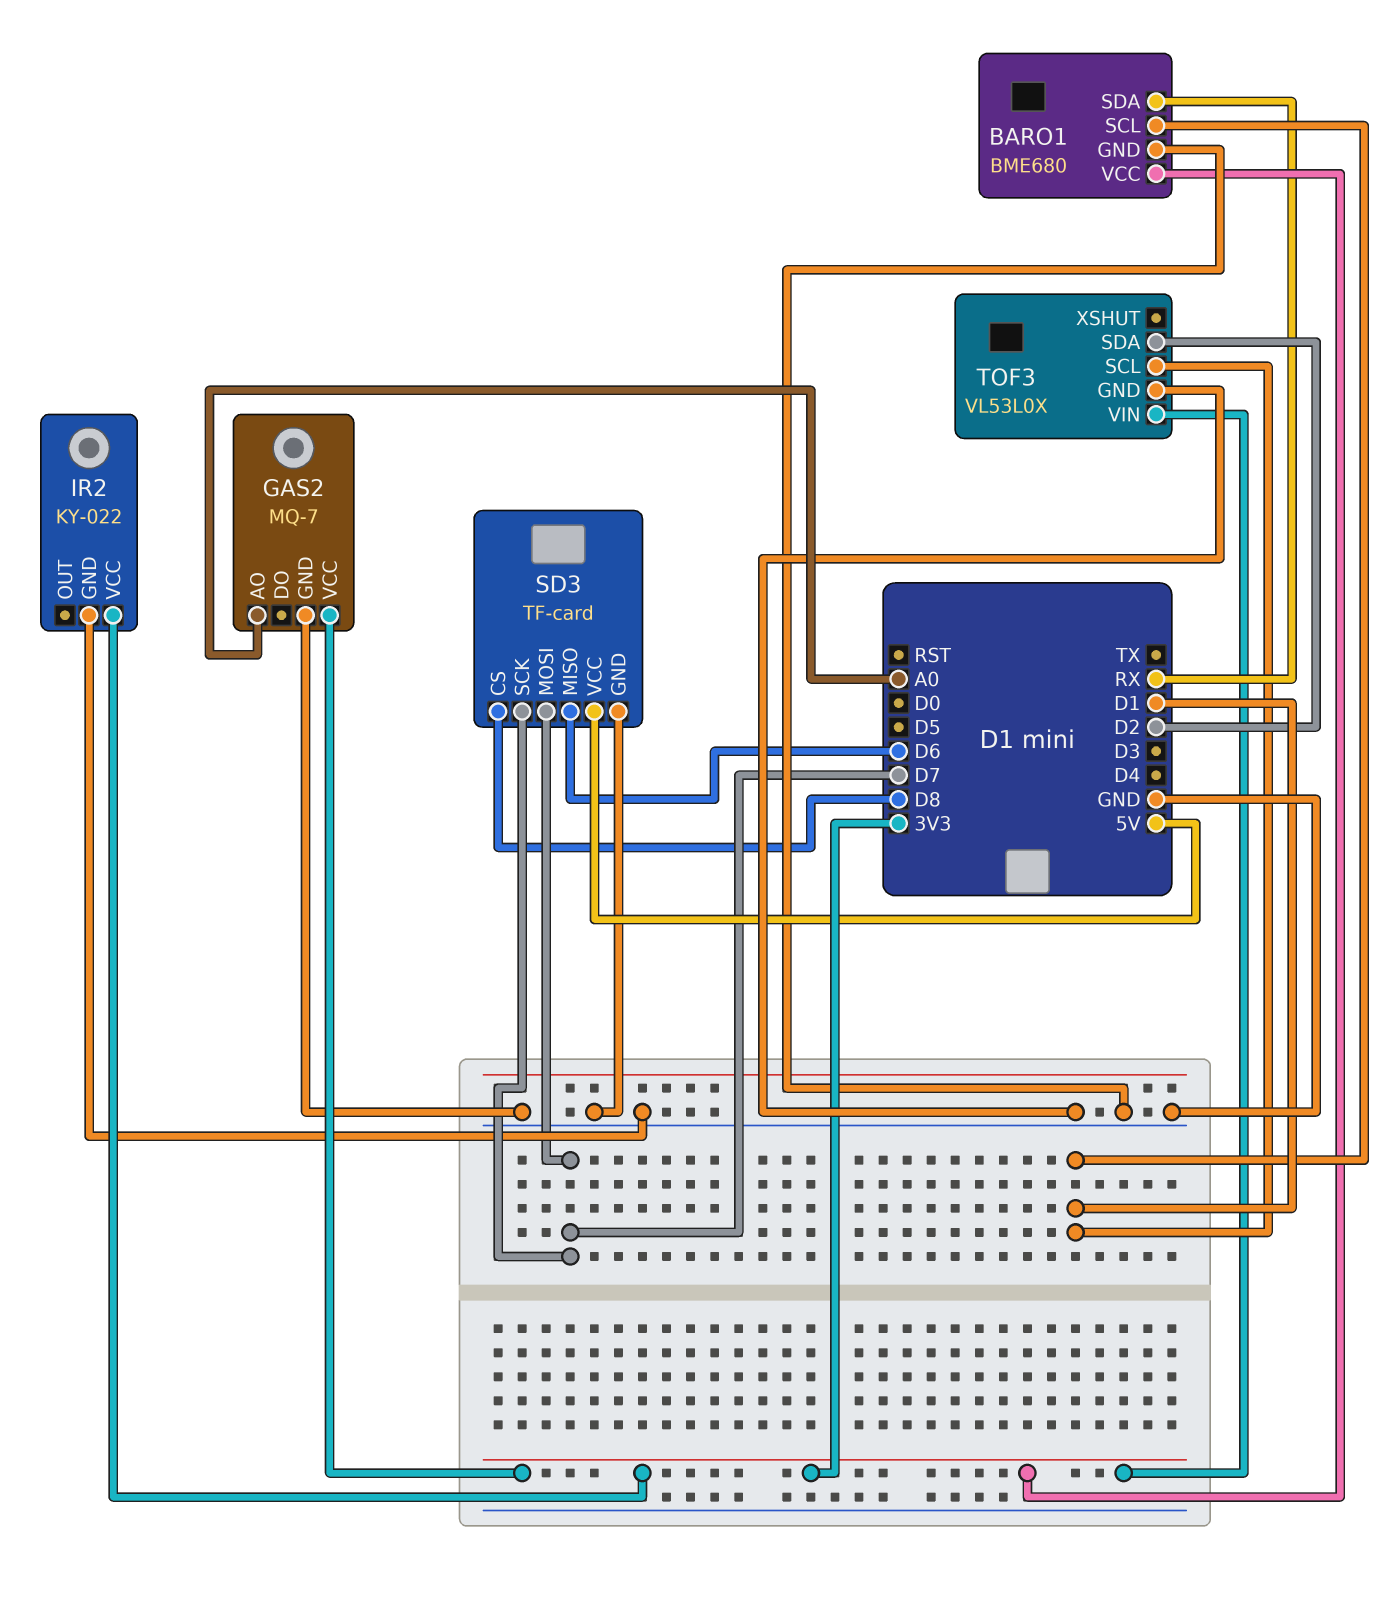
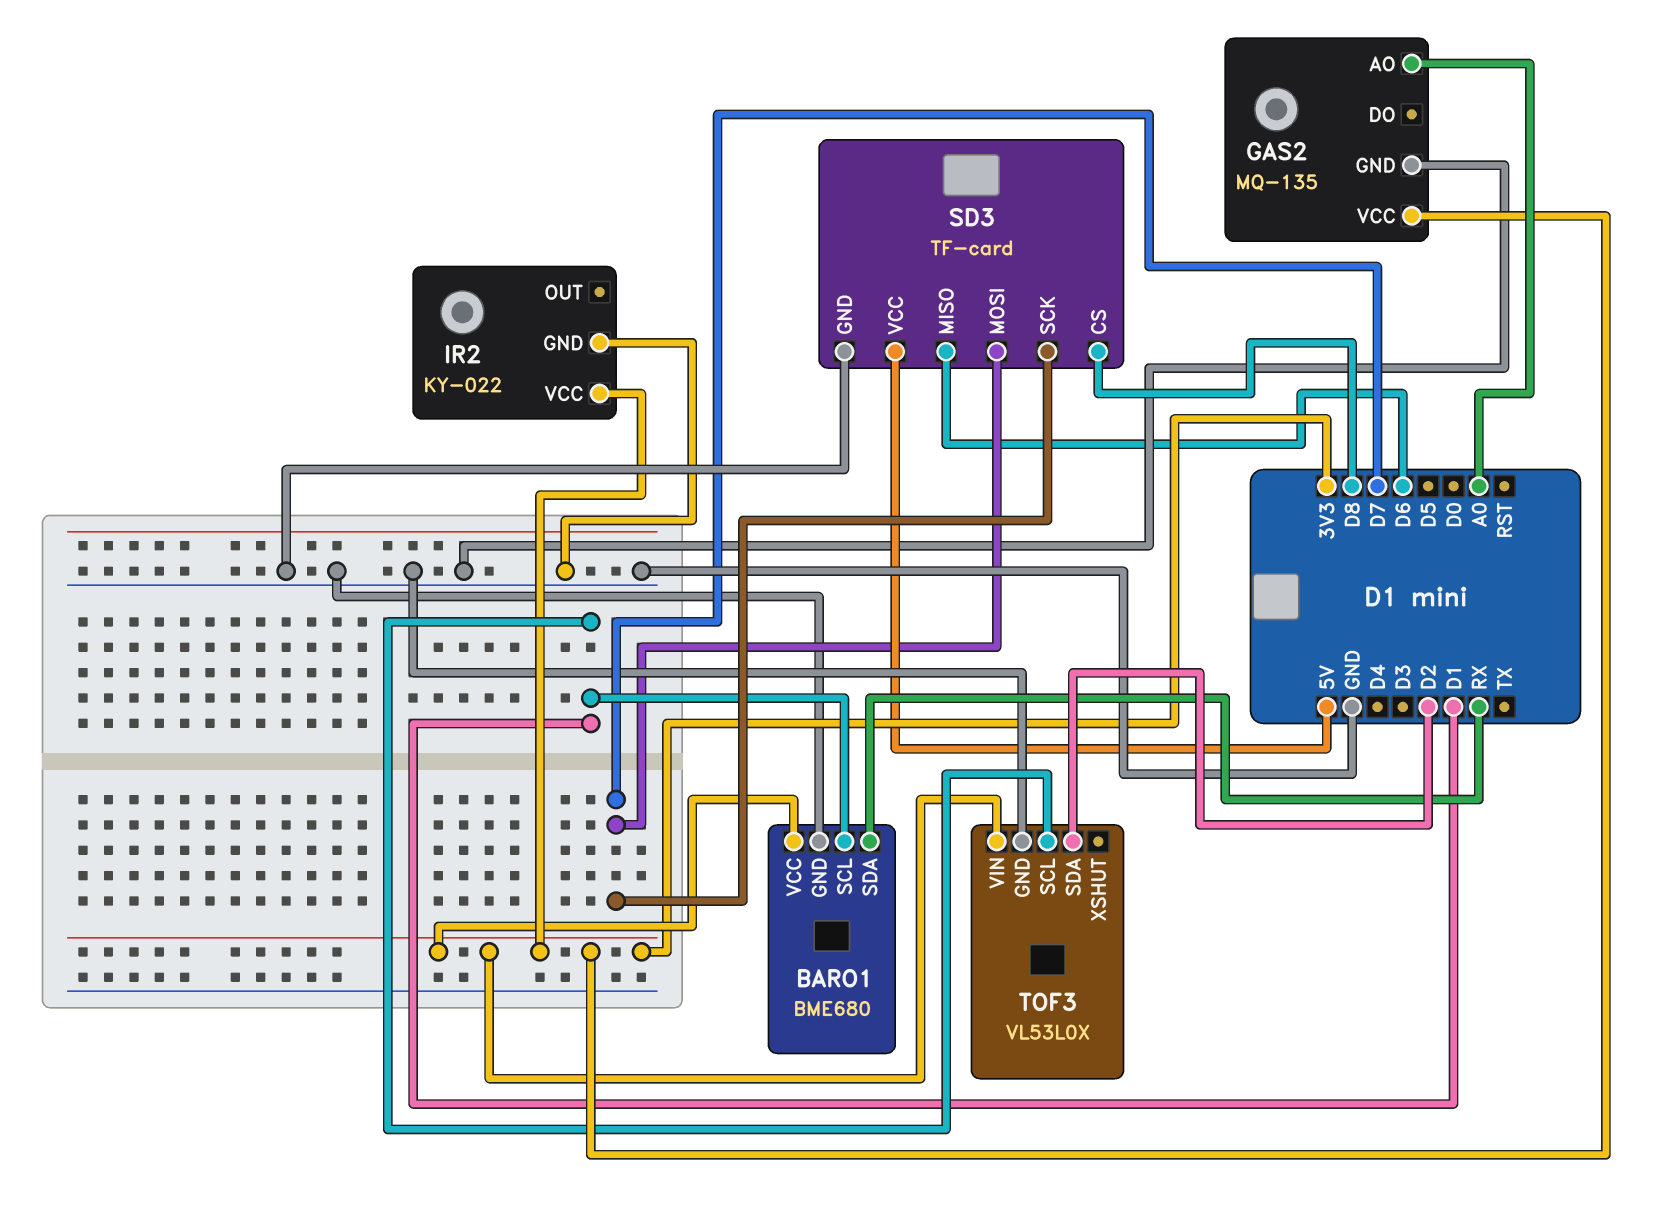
GAS2: MQ-7 -> MQ-135

